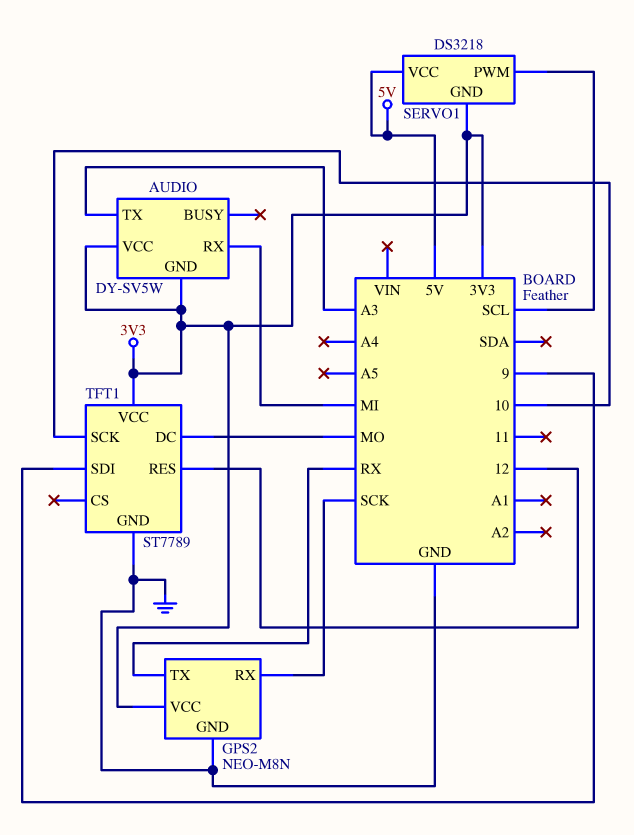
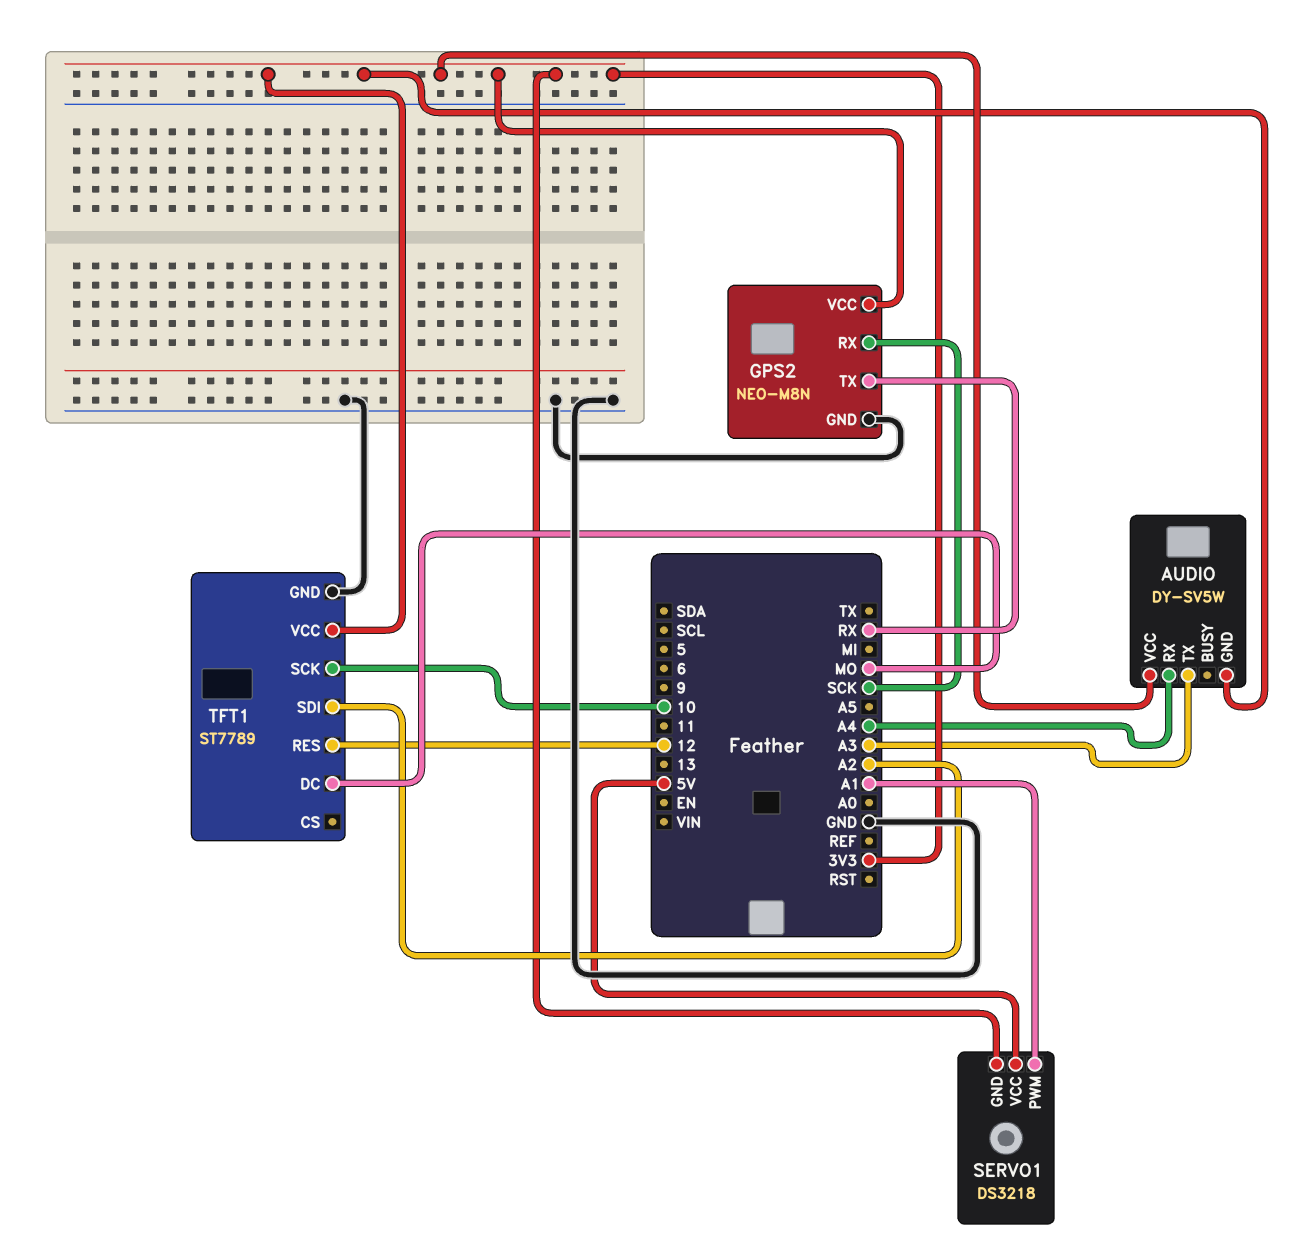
AUDIO pin RX: MI -> A4
SERVO1 pin PWM: SCL -> A1
TFT1 pin SDI: 9 -> A2

